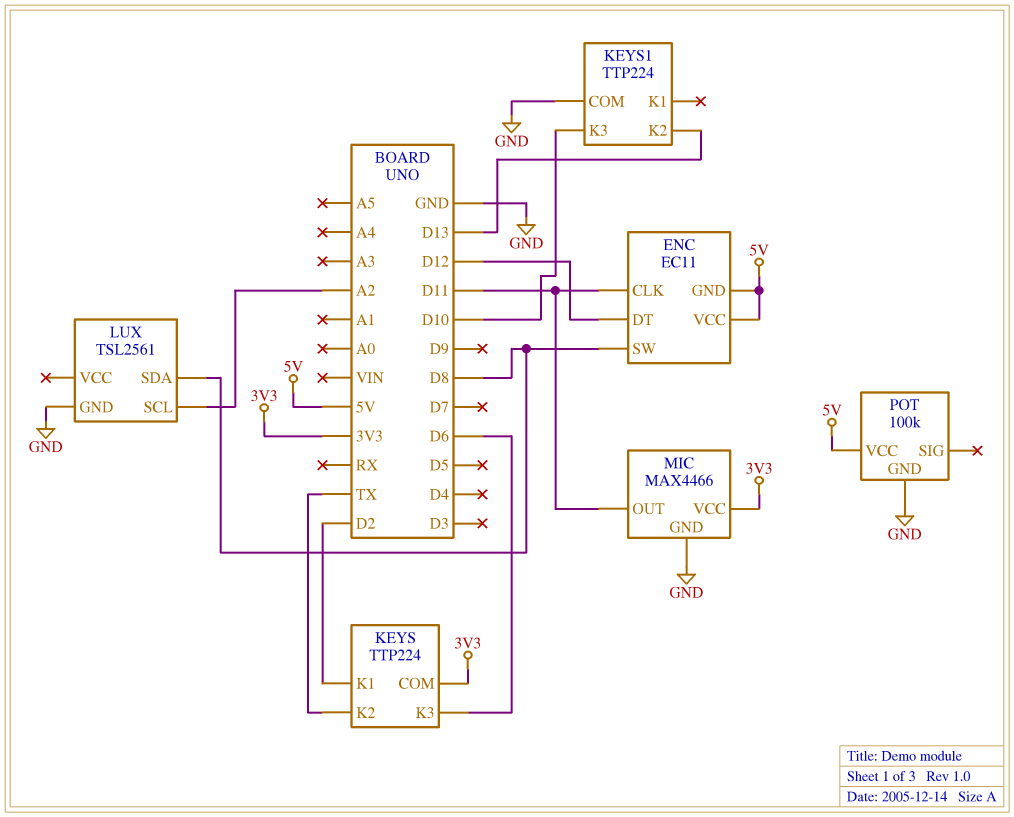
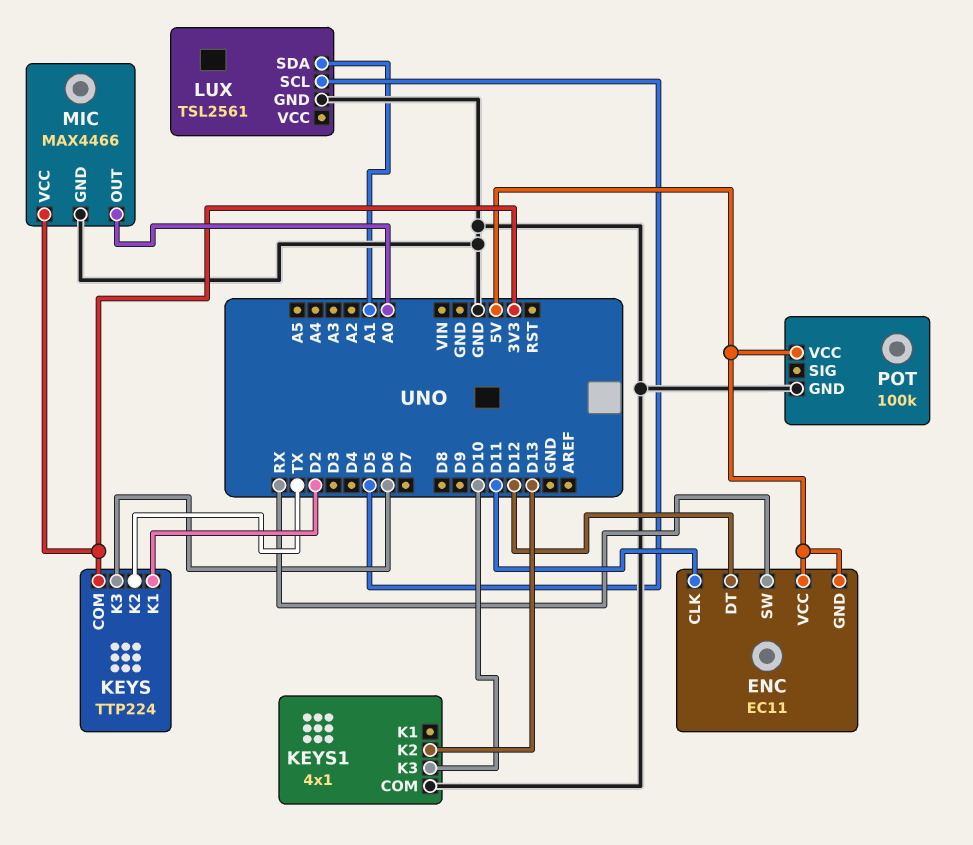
ENC pin SW: D8 -> RX
KEYS1: TTP224 -> 4x1
LUX pin SCL: A2 -> D5
LUX pin SDA: D8 -> A1
MIC pin OUT: D11 -> A0

